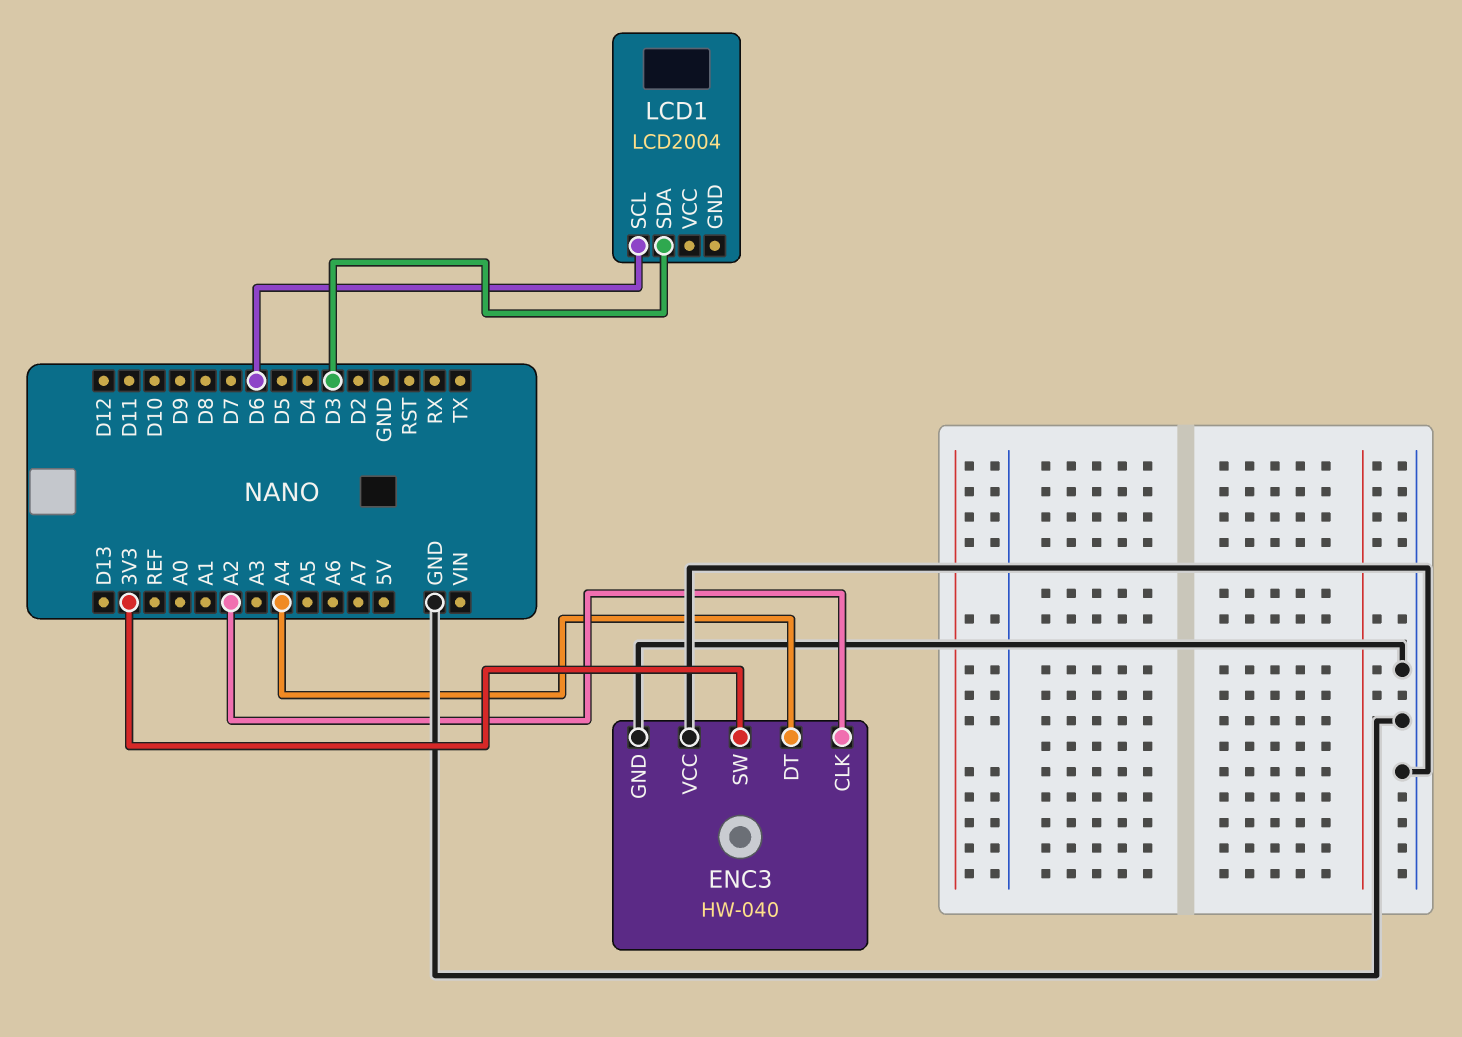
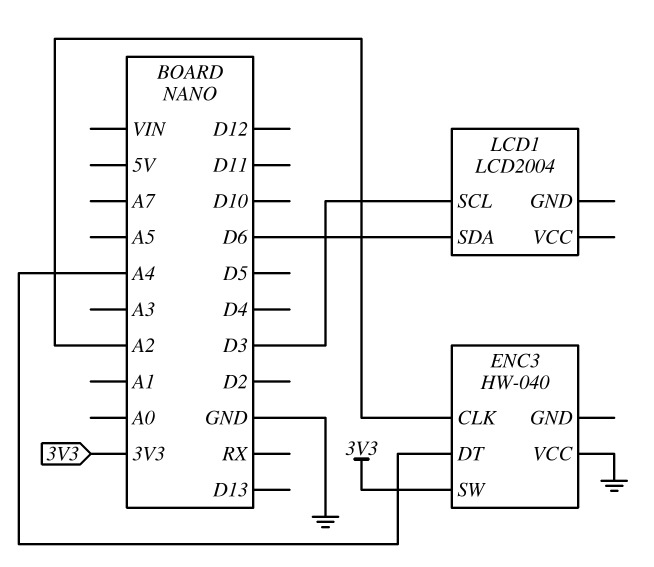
ENC3 pin GND: GND -> none
LCD1 pin SCL: D6 -> D3
LCD1 pin SDA: D3 -> D6

